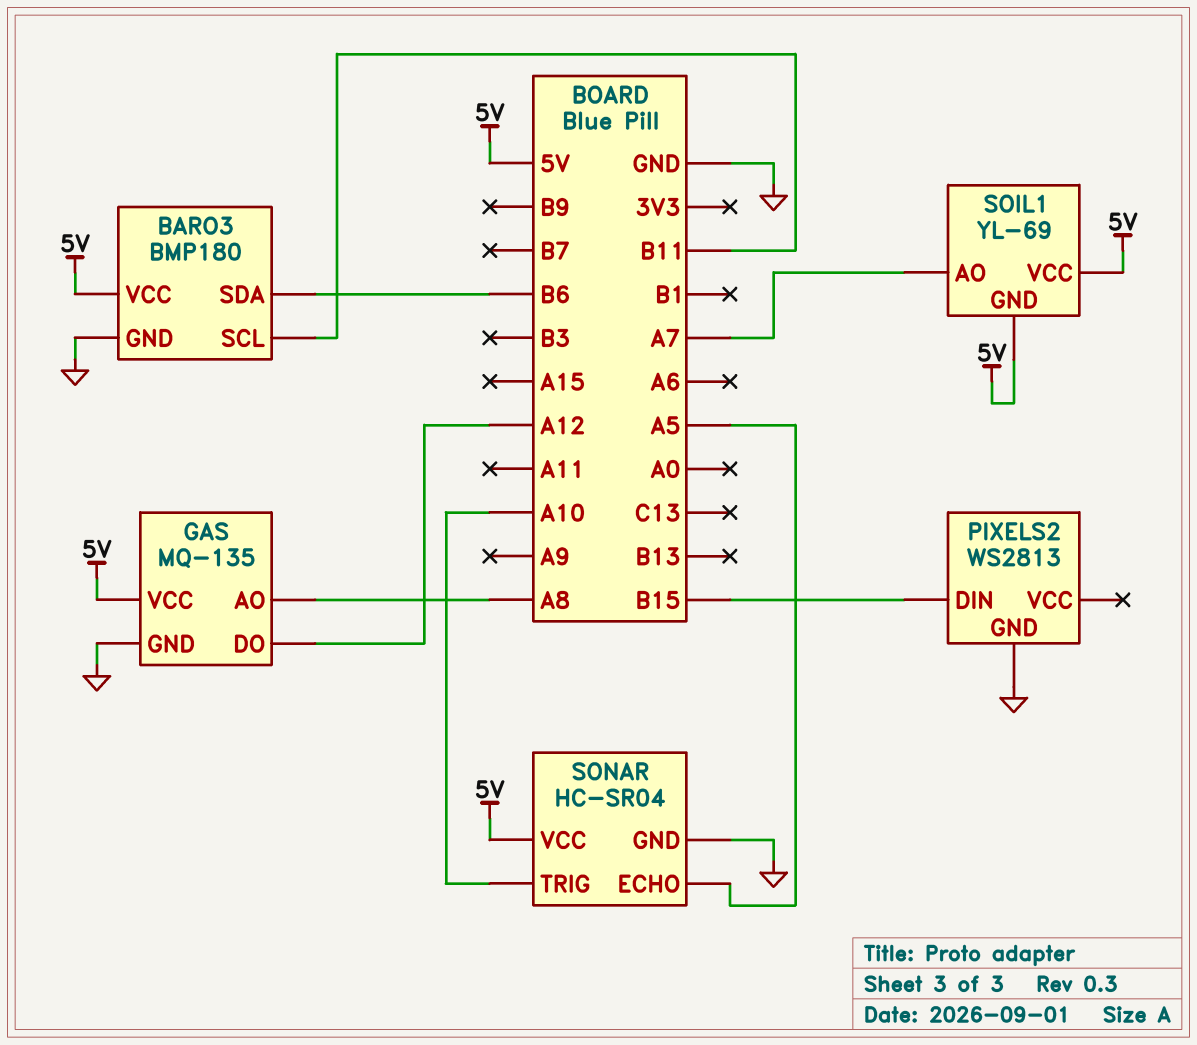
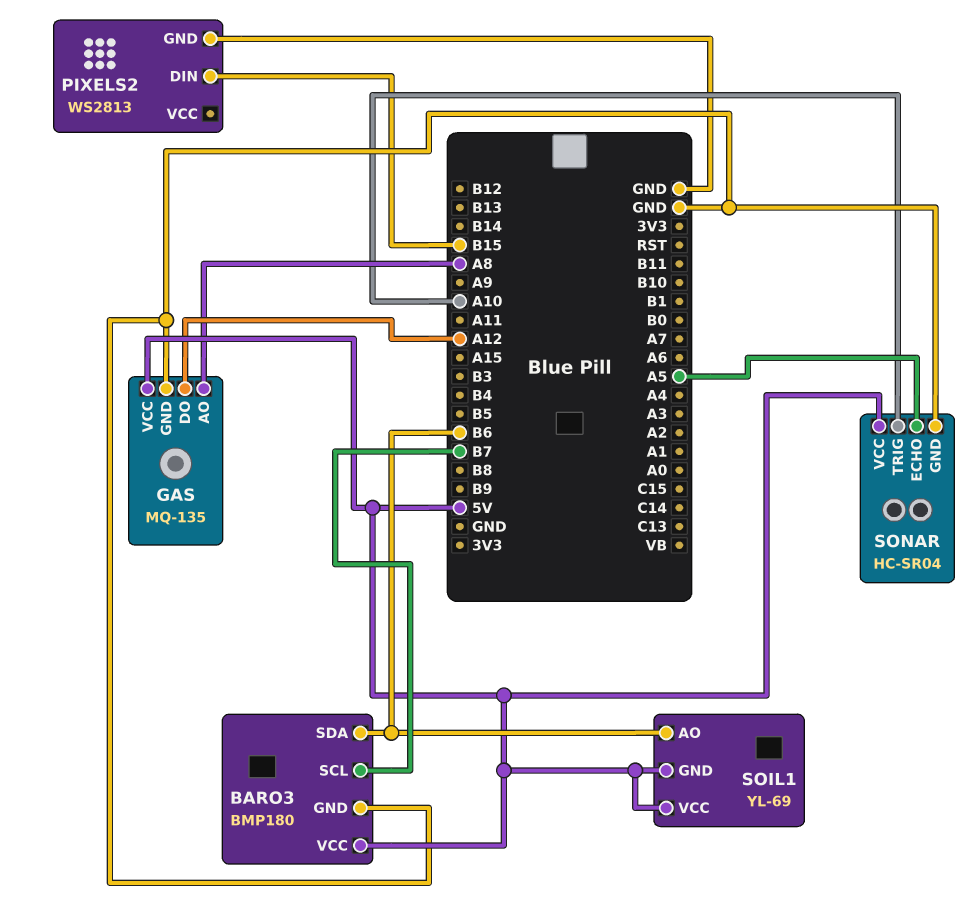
BARO3 pin SCL: B11 -> B7
SOIL1 pin AO: A7 -> B6

